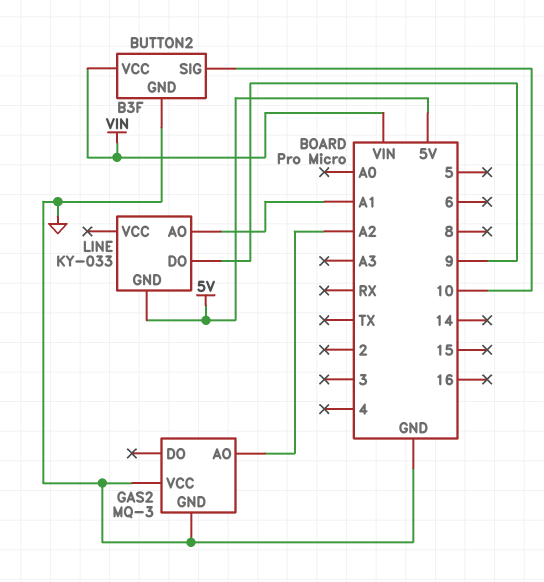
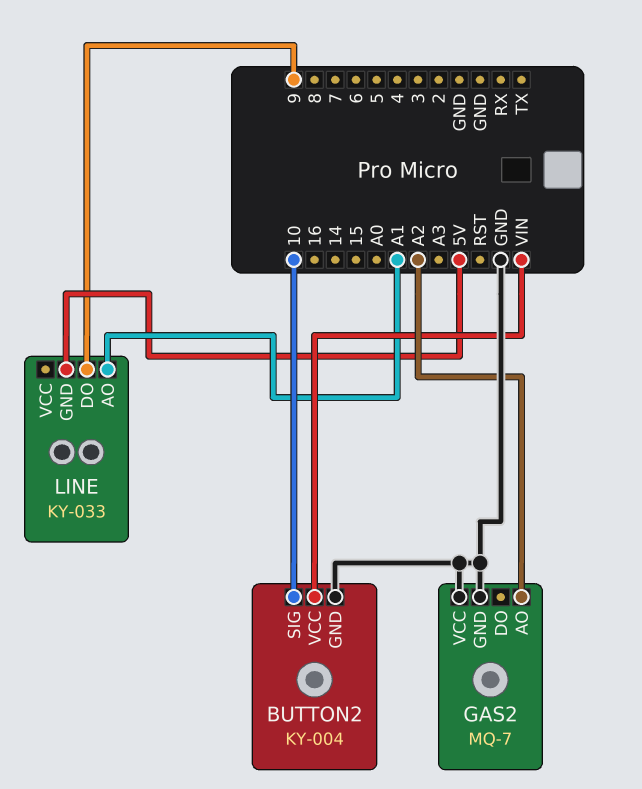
BUTTON2: B3F -> KY-004
GAS2: MQ-3 -> MQ-7

